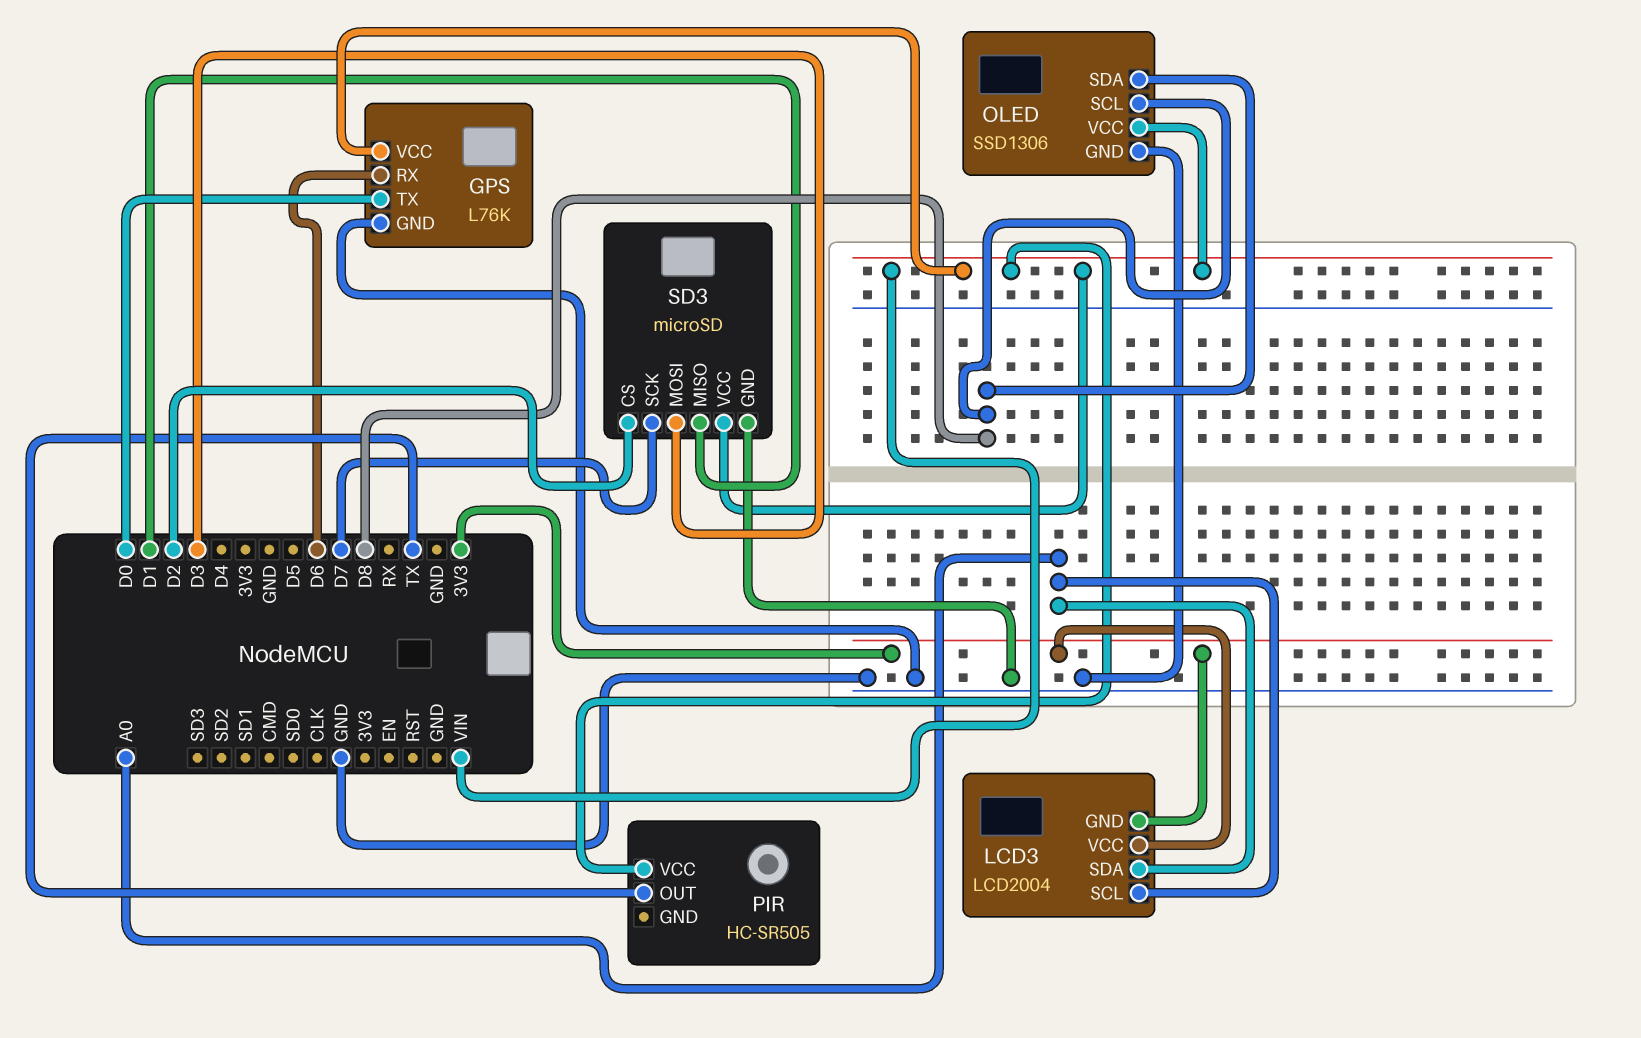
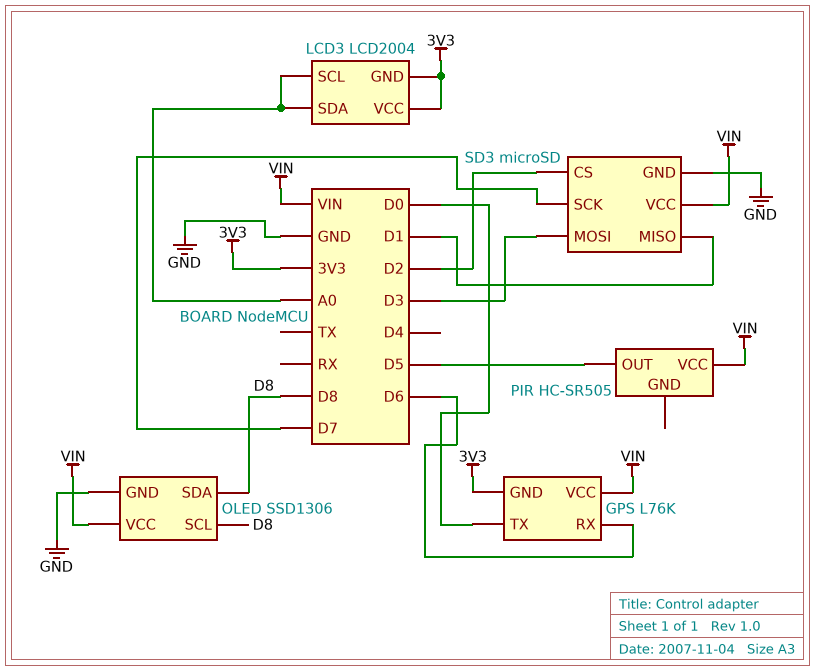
GPS pin GND: GND -> 3V3
PIR pin OUT: TX -> D5

